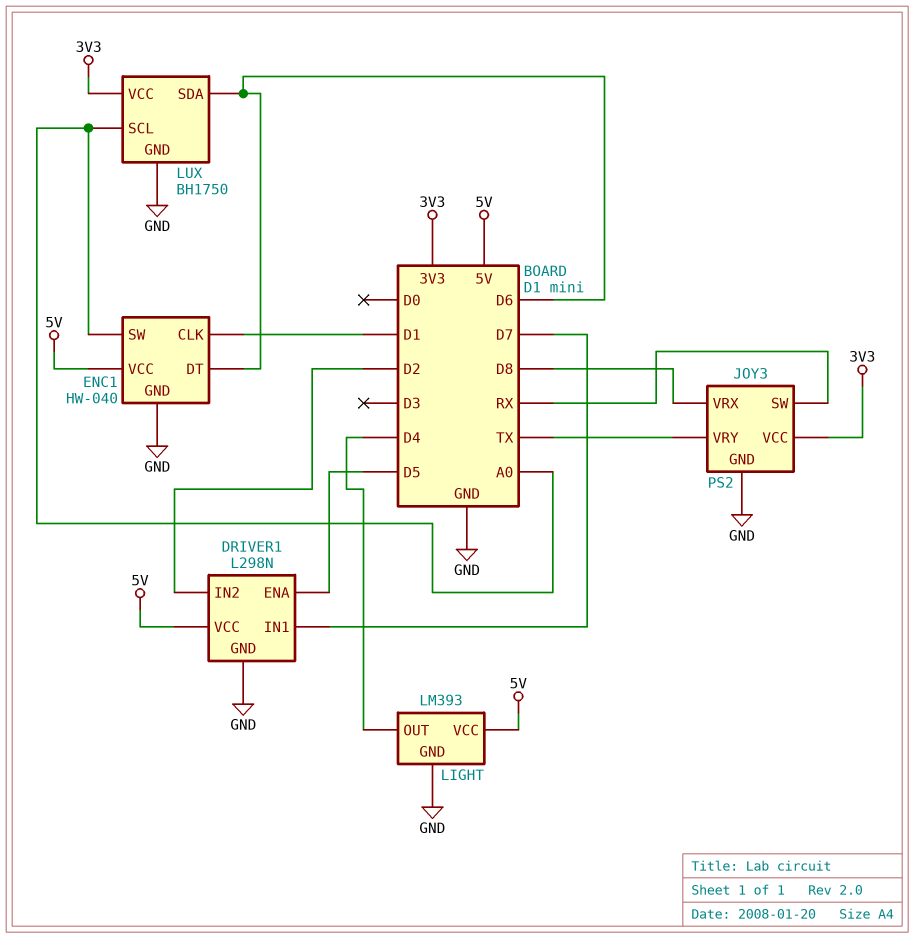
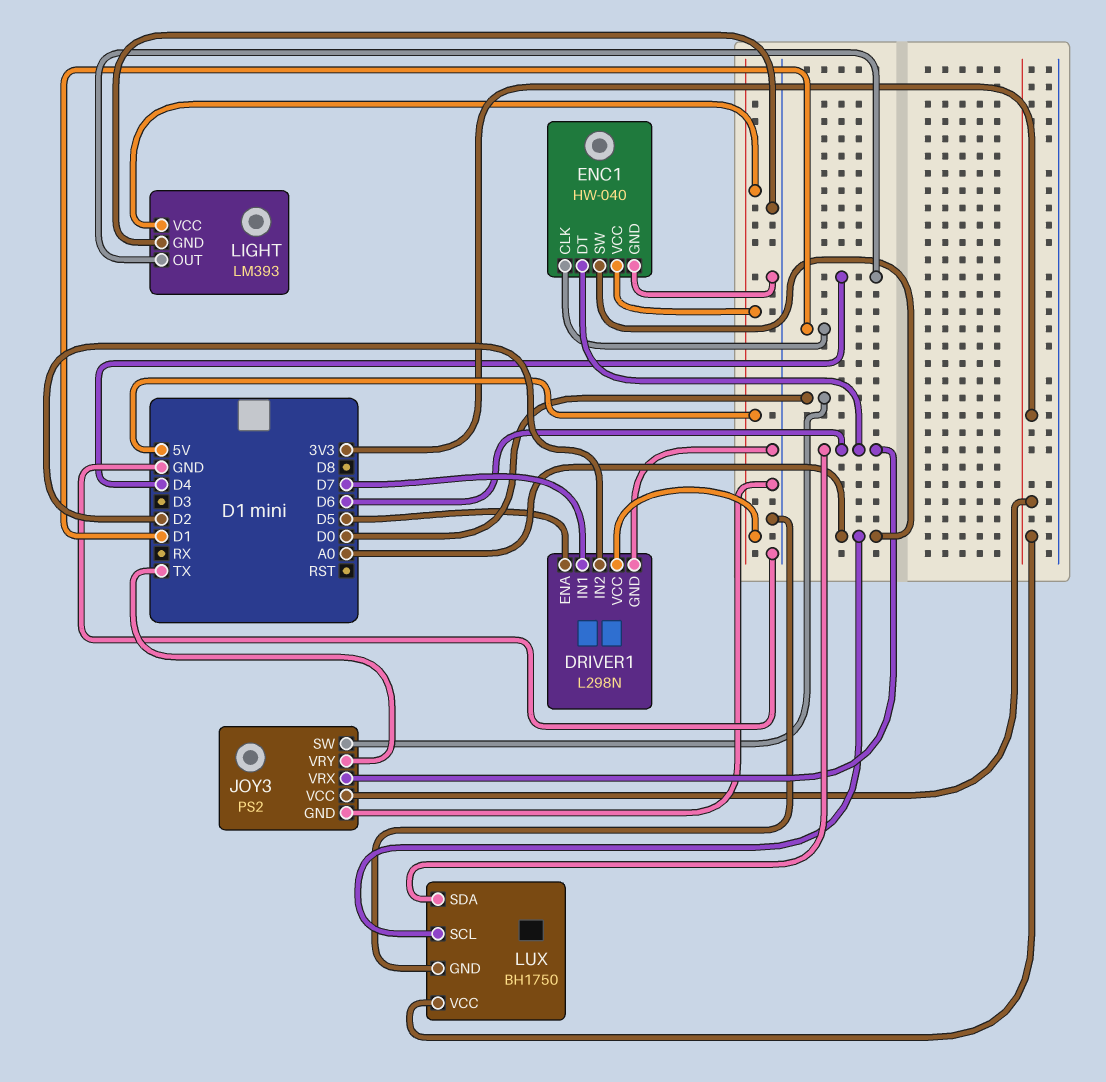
JOY3 pin SW: RX -> D0
JOY3 pin VRX: D8 -> D6

